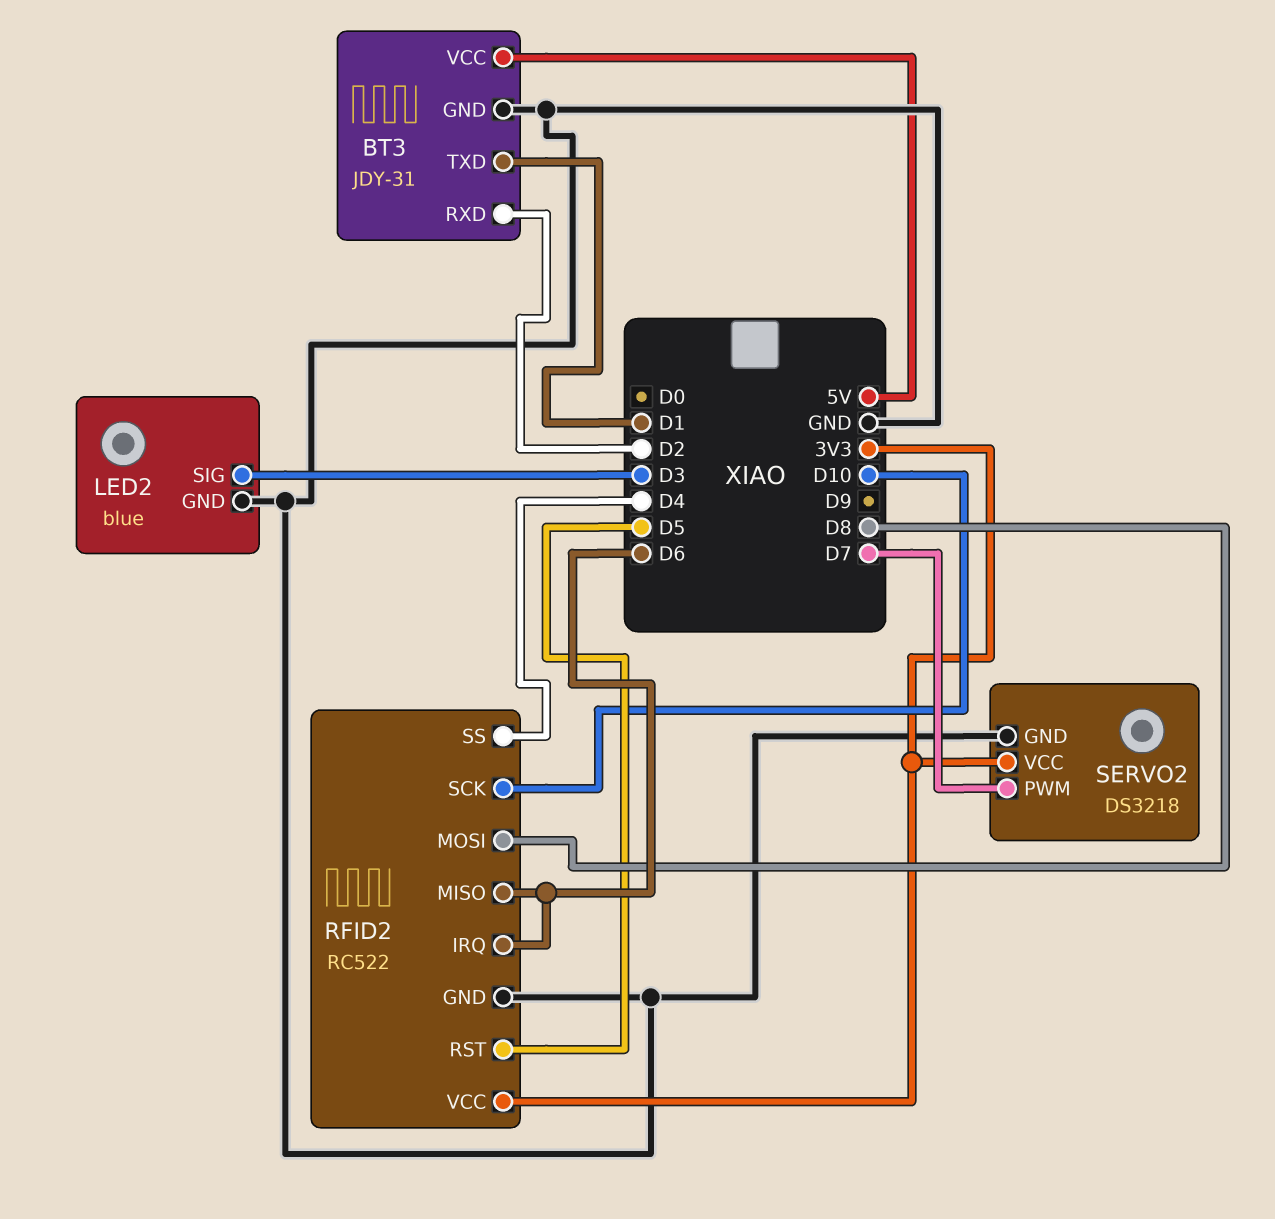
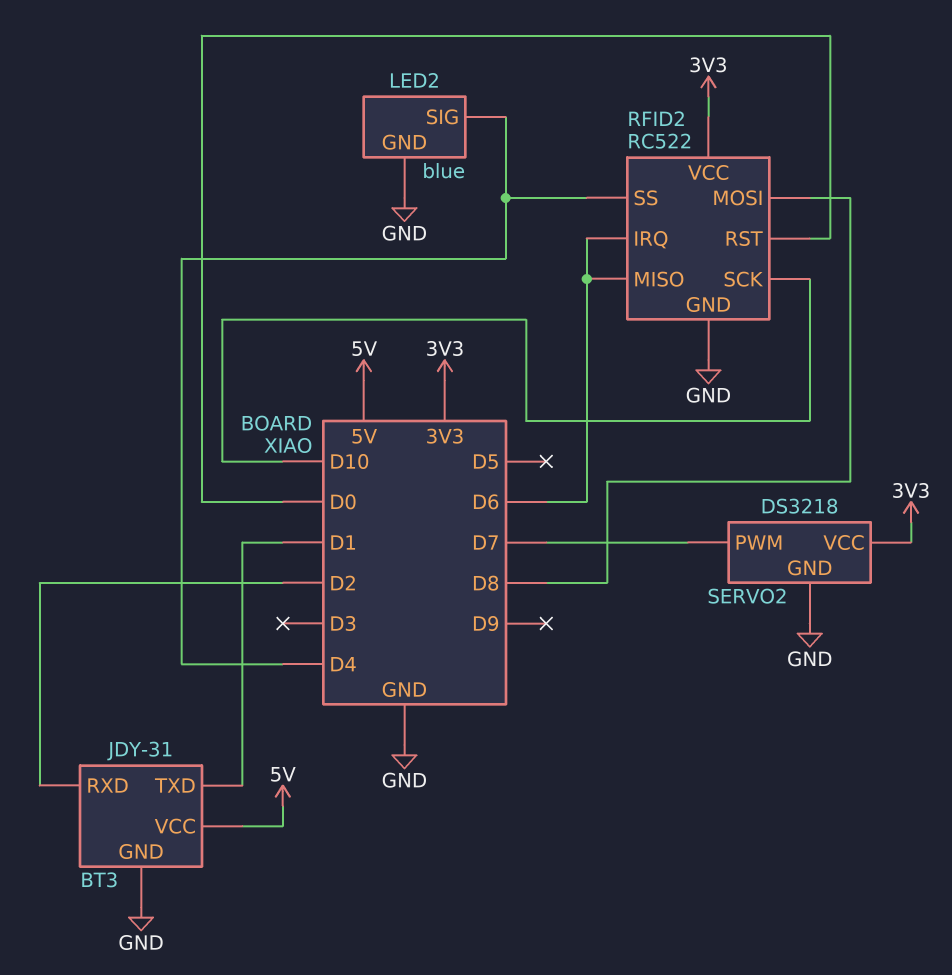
LED2 pin SIG: D3 -> D4
RFID2 pin RST: D5 -> D0

